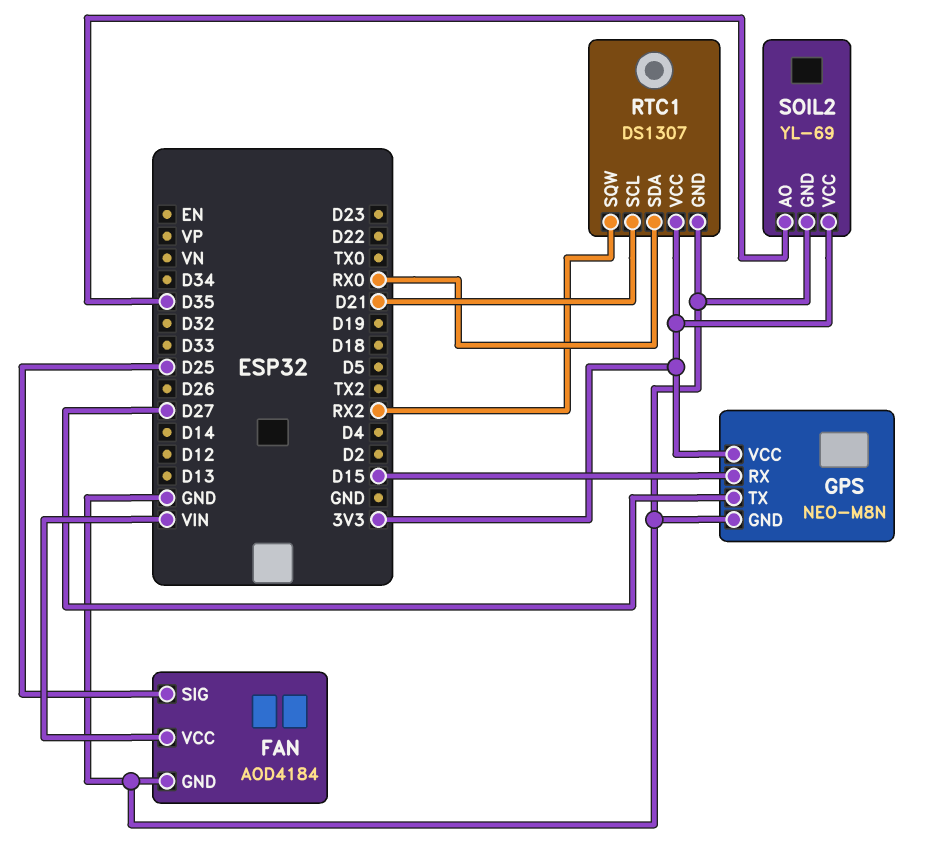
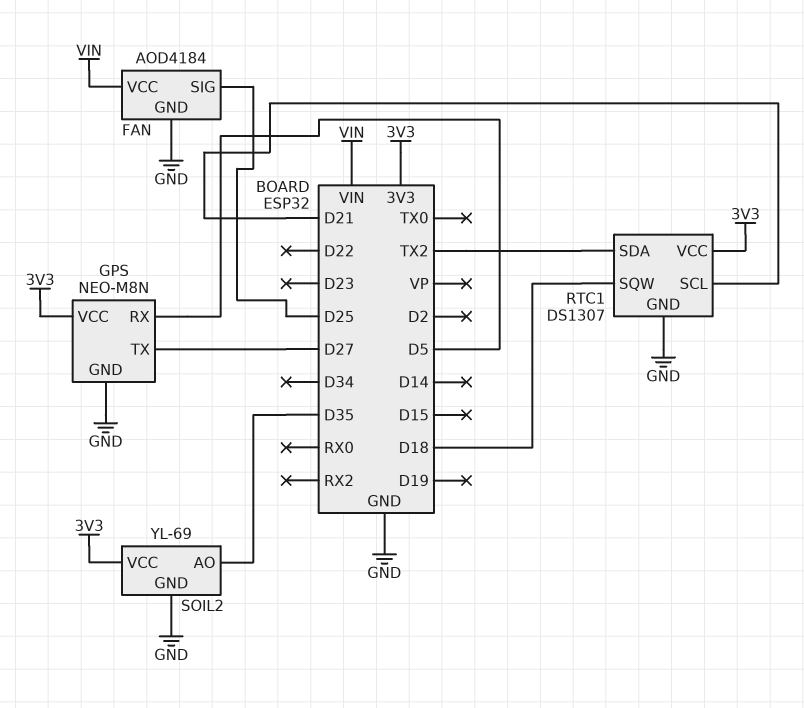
GPS pin RX: D15 -> D5
RTC1 pin SDA: RX0 -> TX2
RTC1 pin SQW: RX2 -> D18

